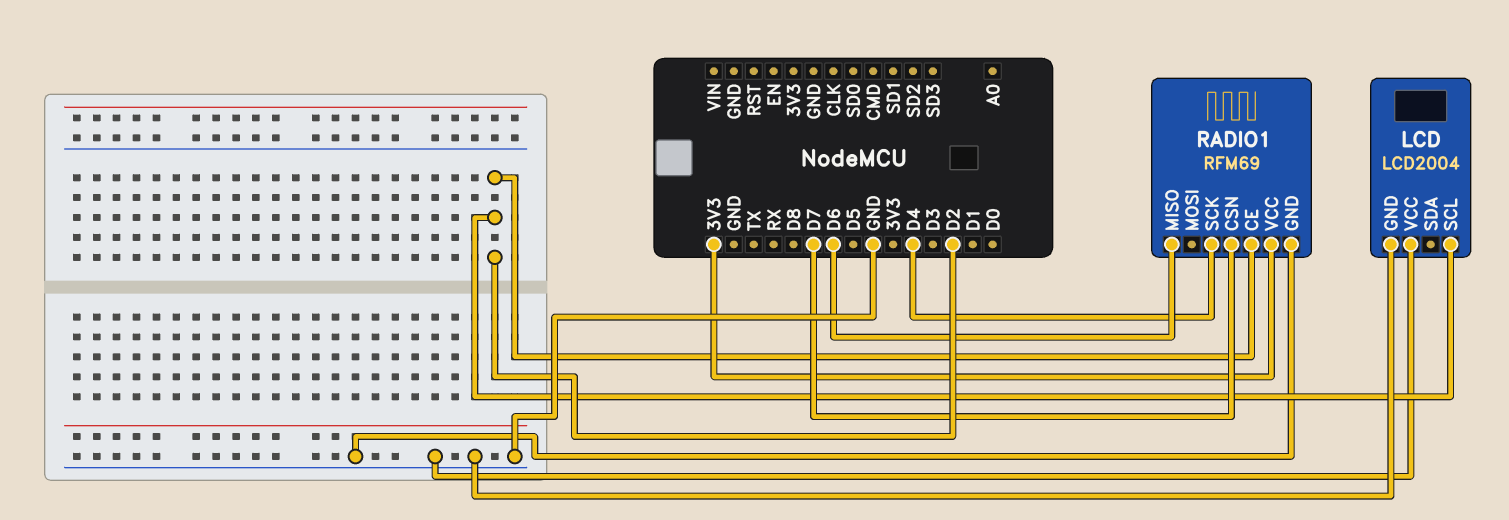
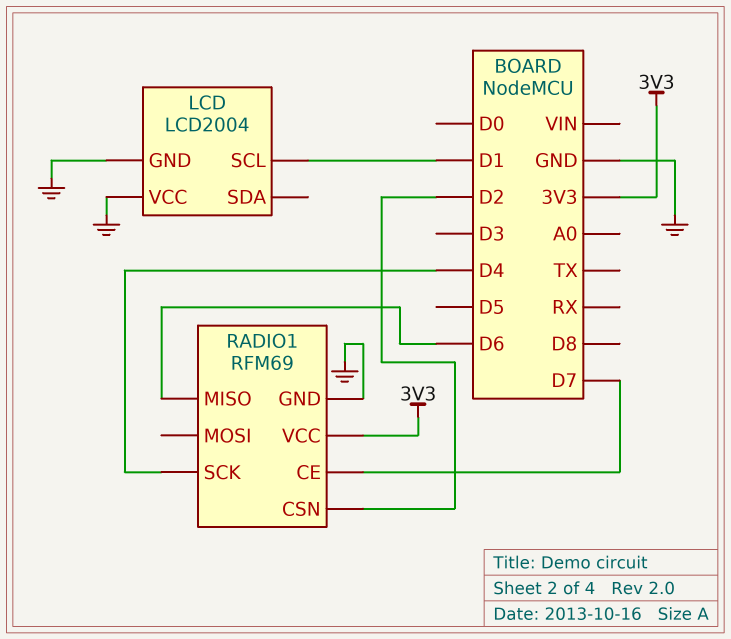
LCD pin SCL: D2 -> D1
RADIO1 pin CE: D2 -> D7
RADIO1 pin CSN: D7 -> D2

